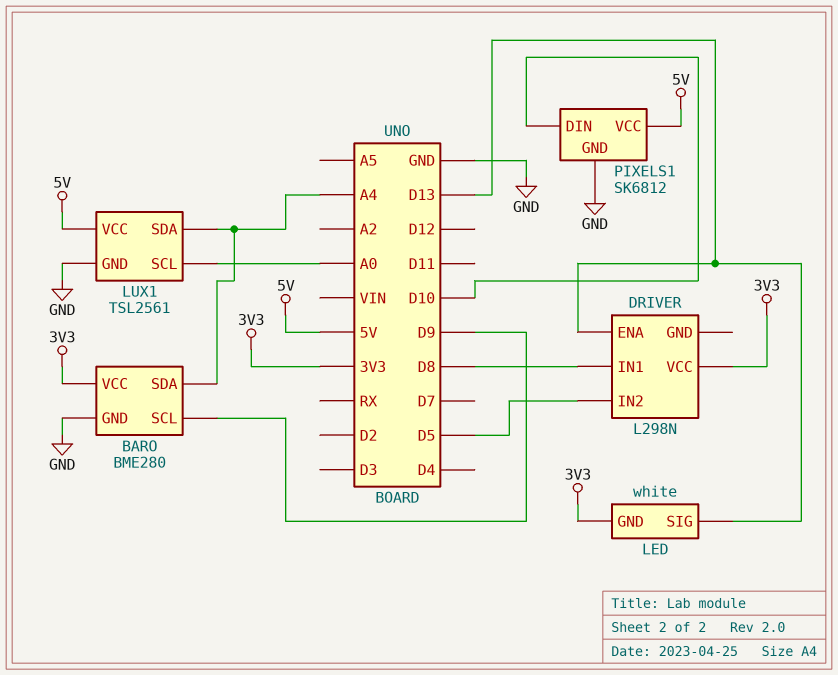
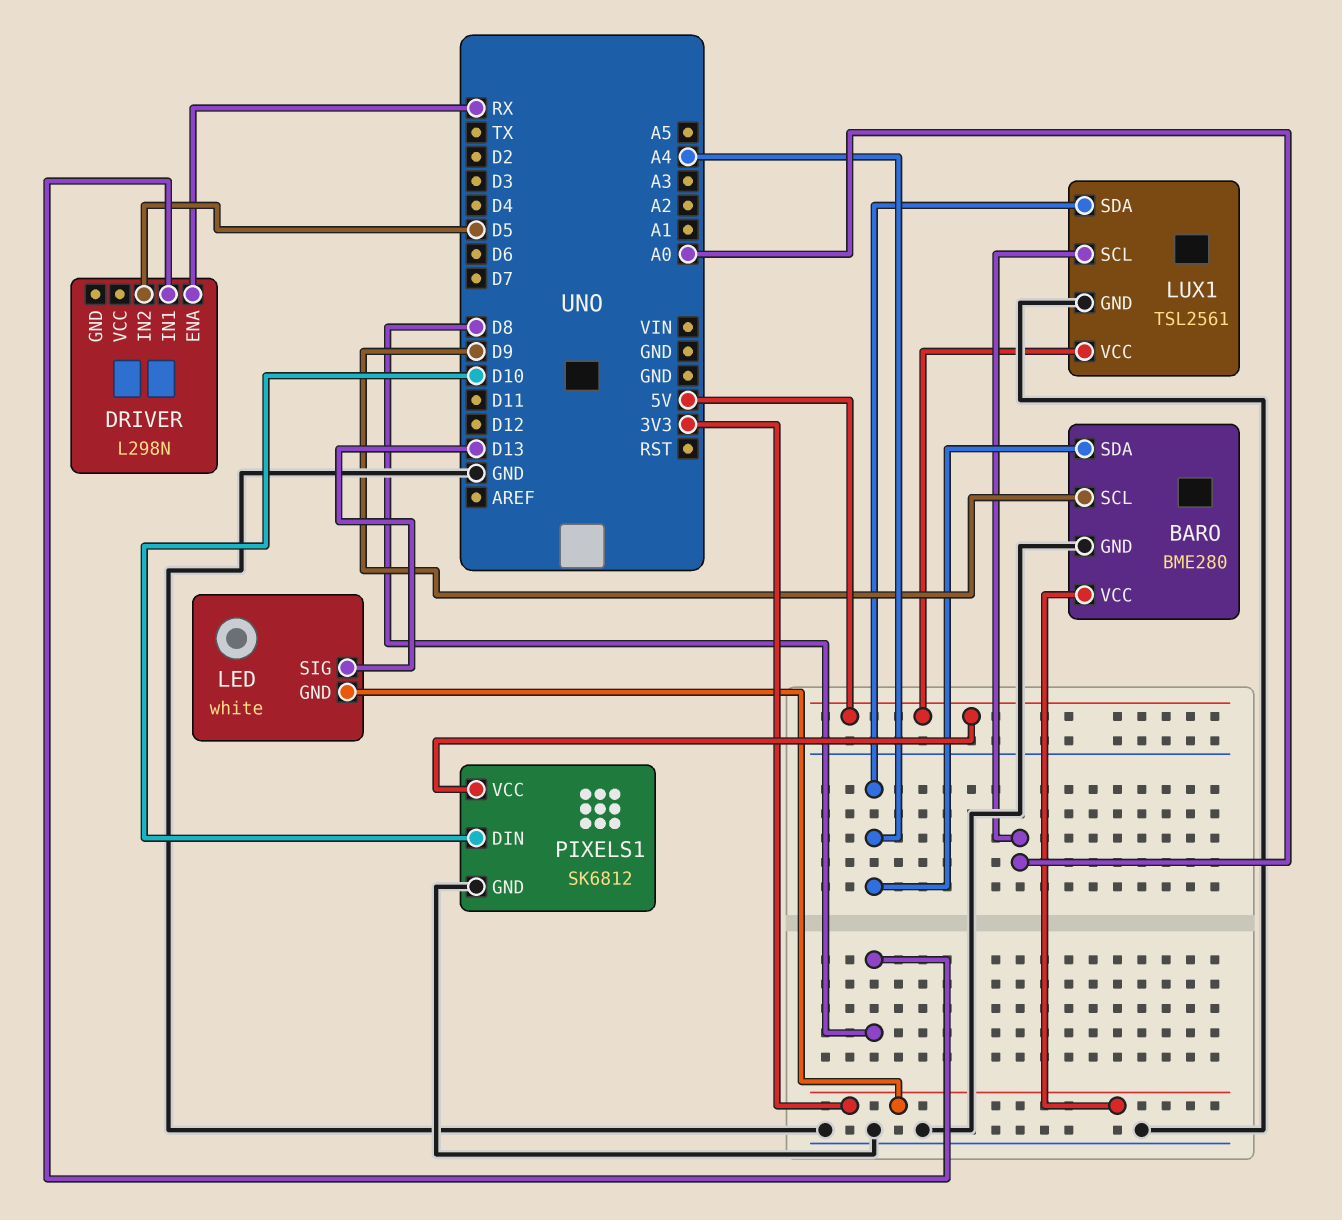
DRIVER pin ENA: D13 -> RX
DRIVER pin VCC: 3V3 -> none

